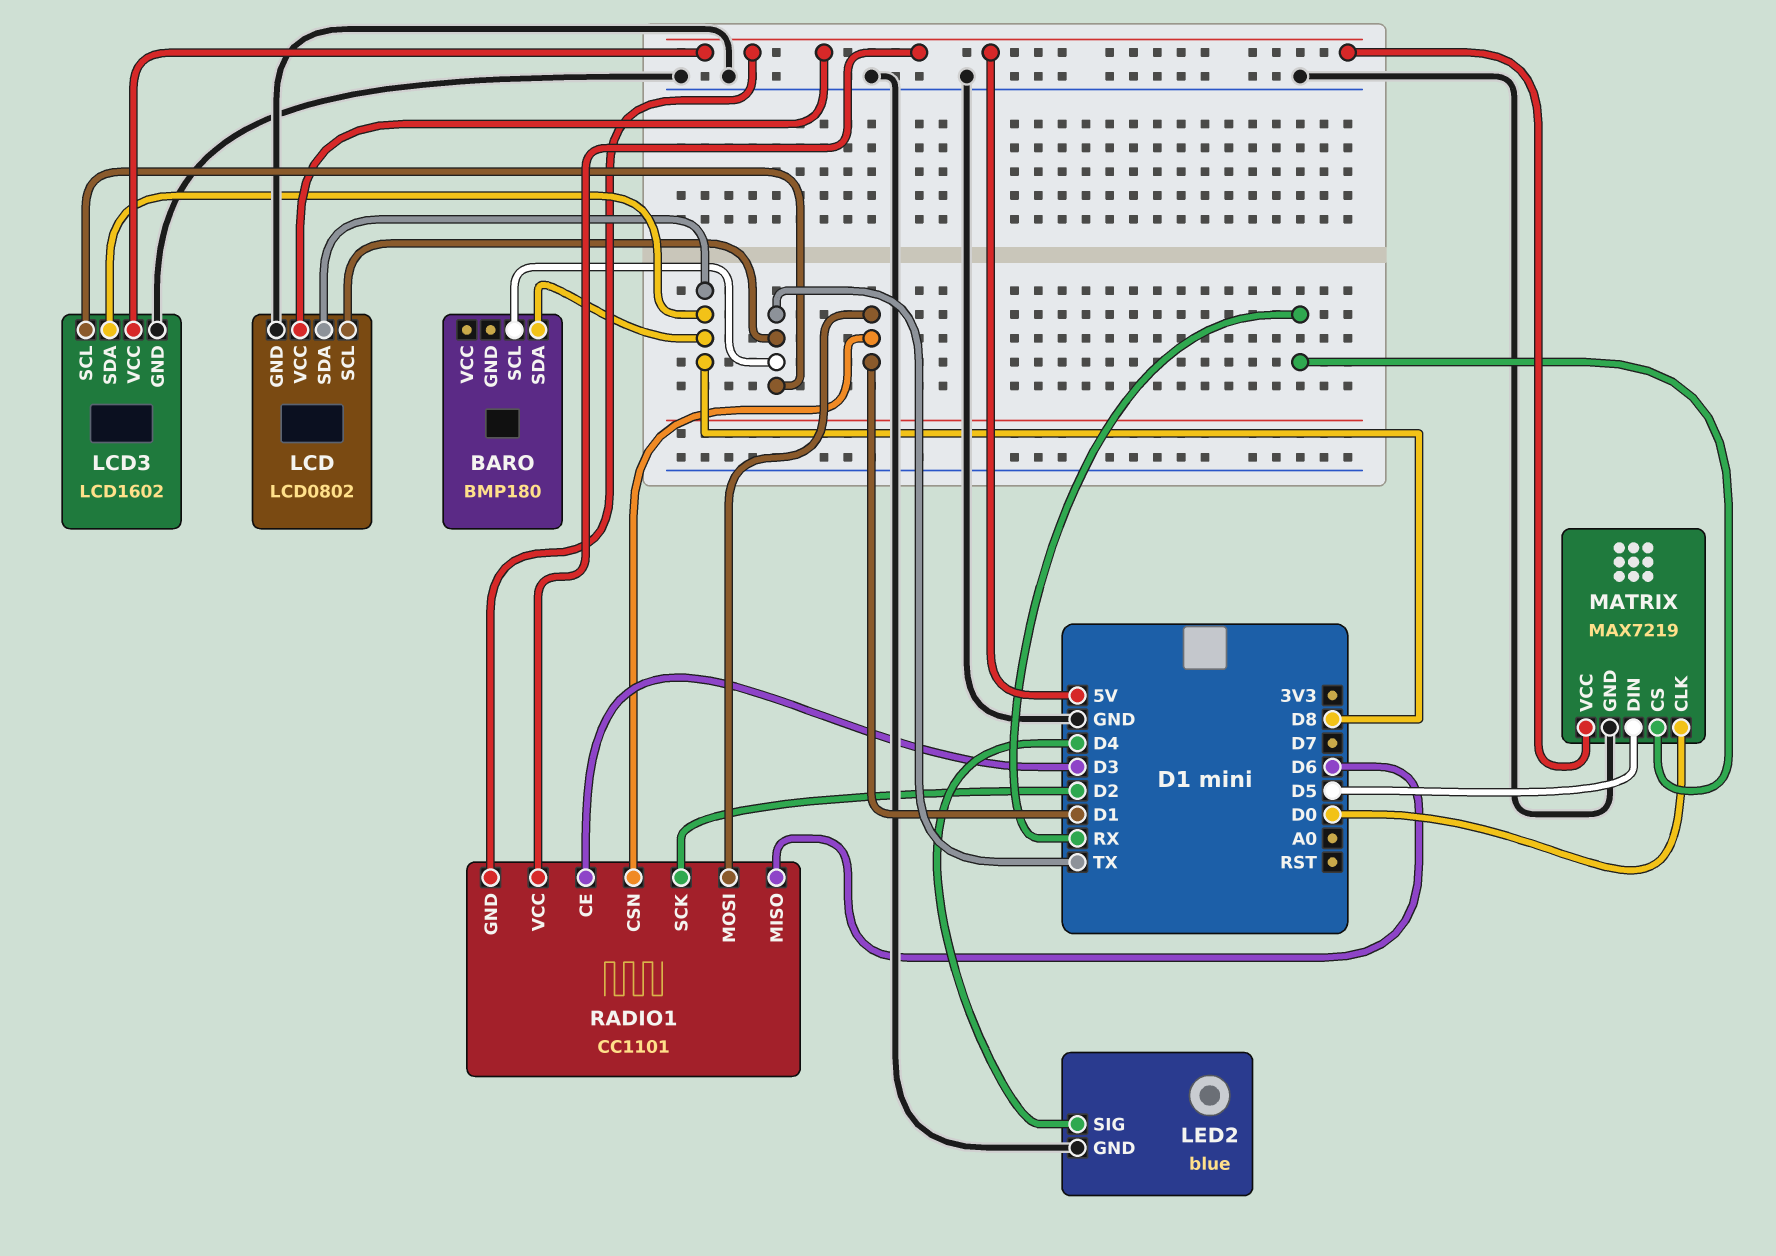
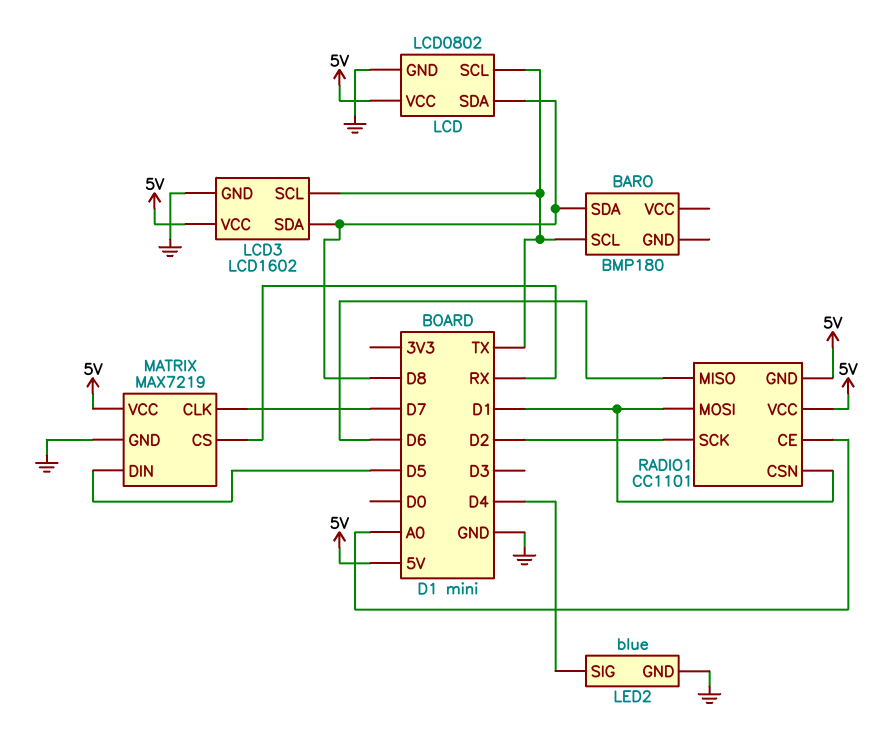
MATRIX pin CLK: D0 -> D7
RADIO1 pin CE: D3 -> A0

